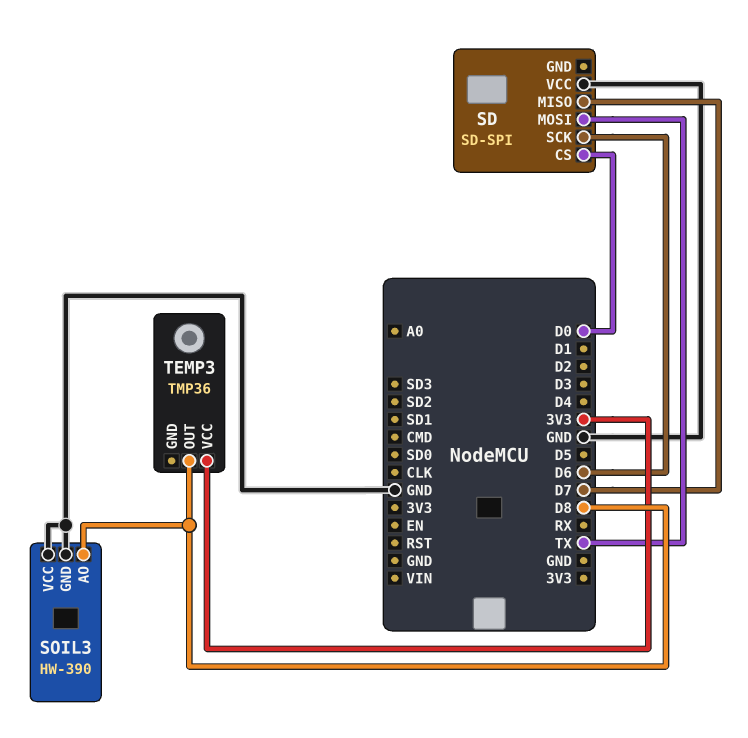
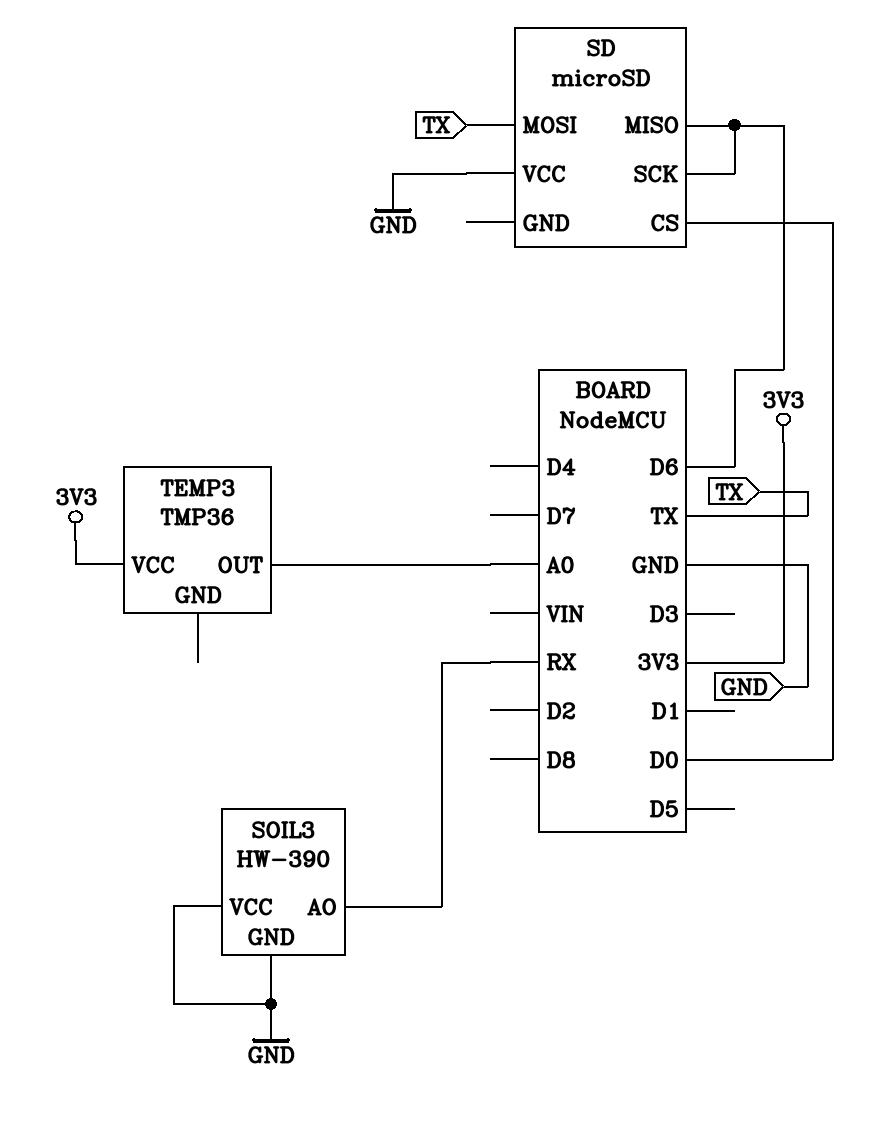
SD: SD-SPI -> microSD
SD pin MISO: D7 -> D6
SOIL3 pin AO: D8 -> RX
TEMP3 pin OUT: D8 -> A0

